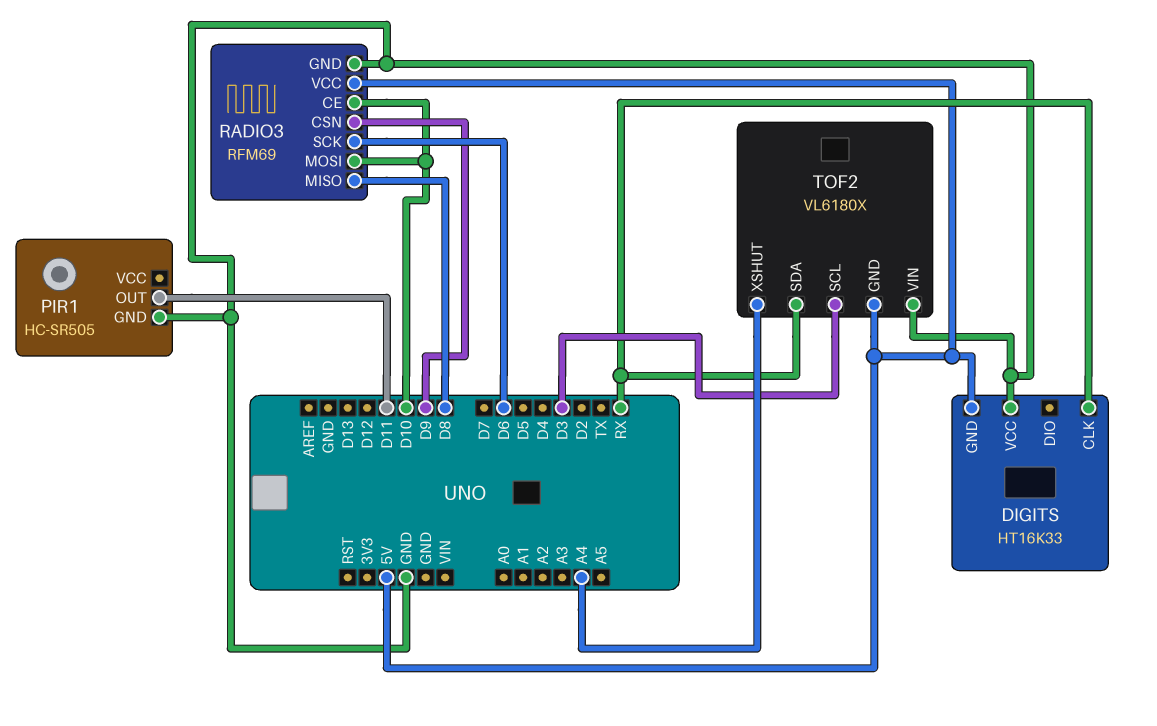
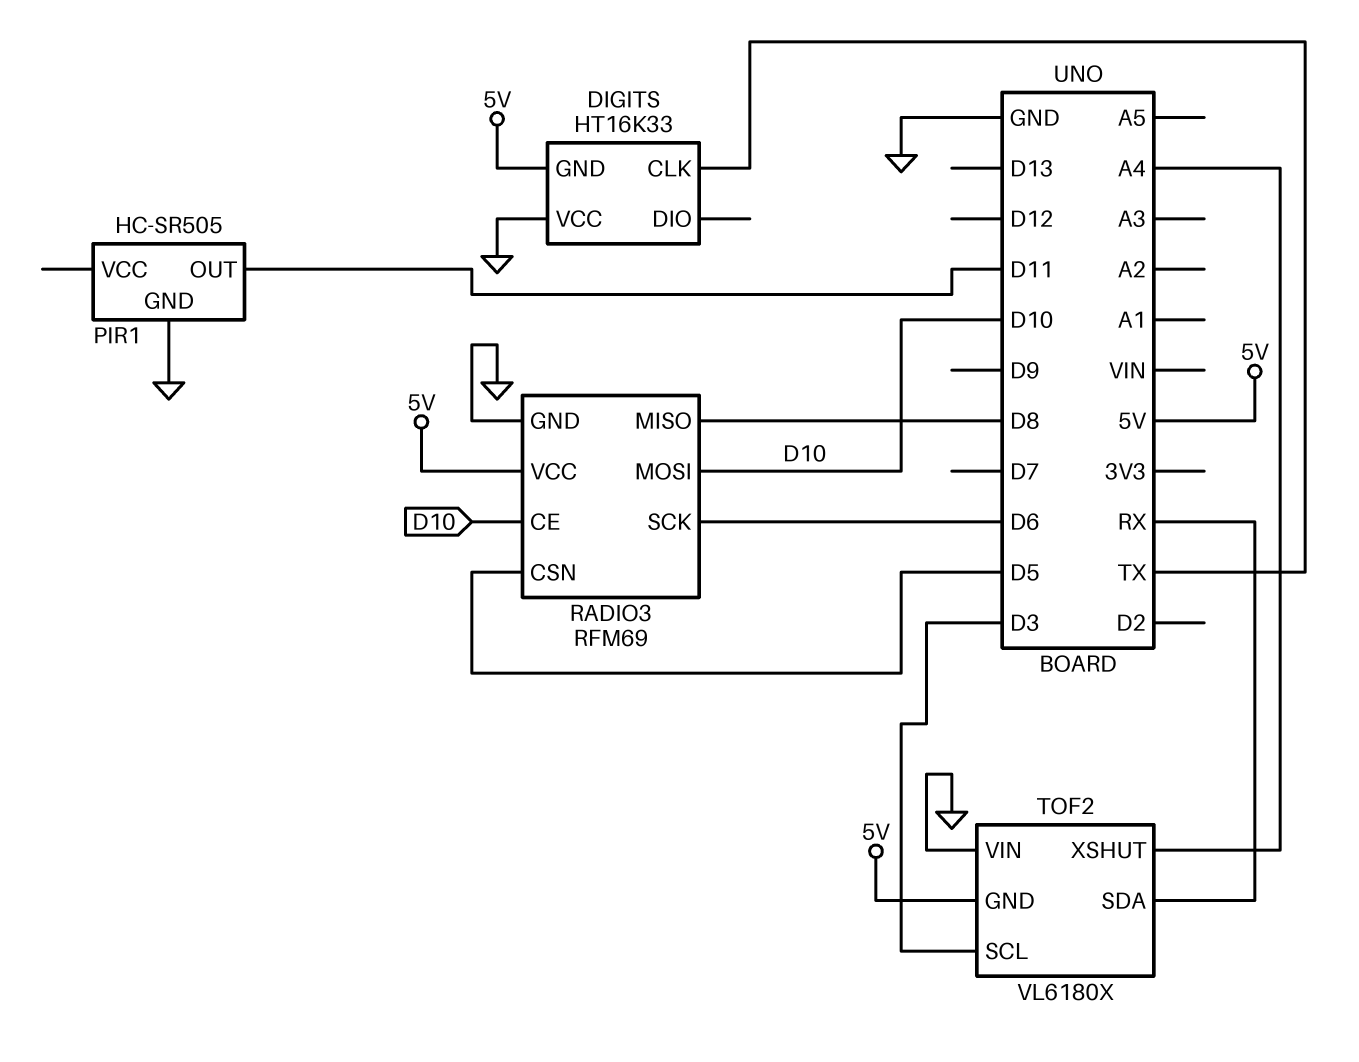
DIGITS pin CLK: RX -> TX
RADIO3 pin CSN: D9 -> D5

